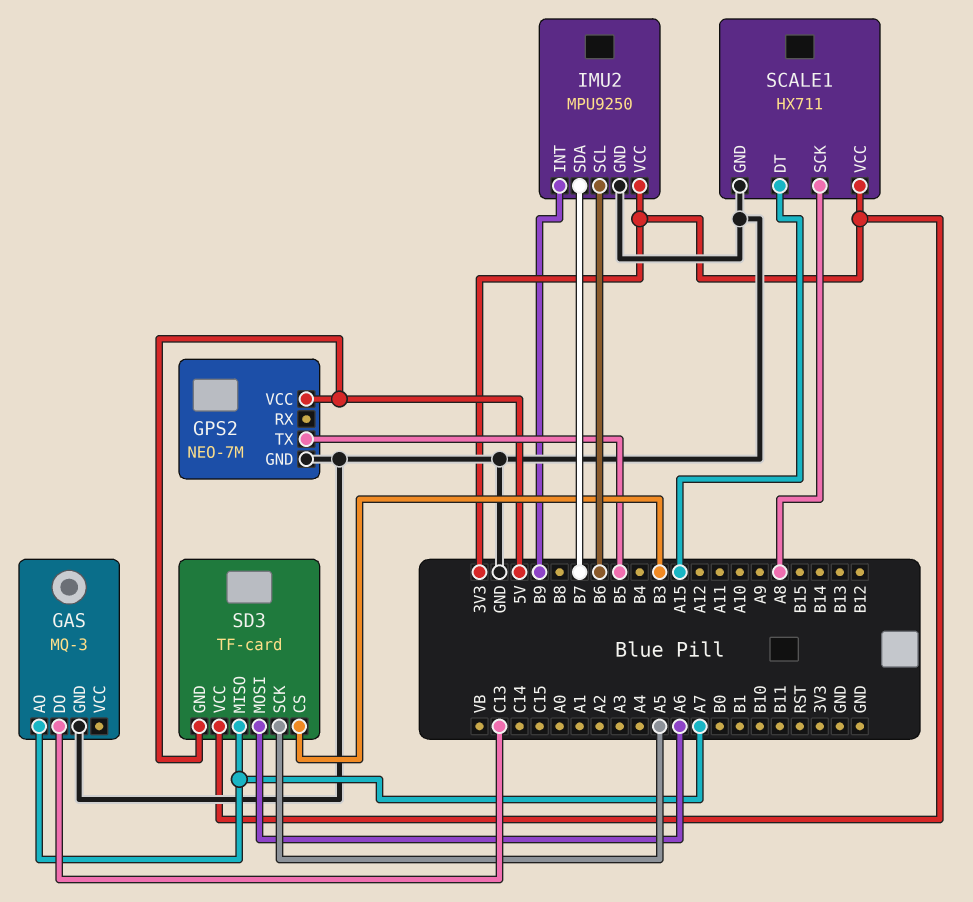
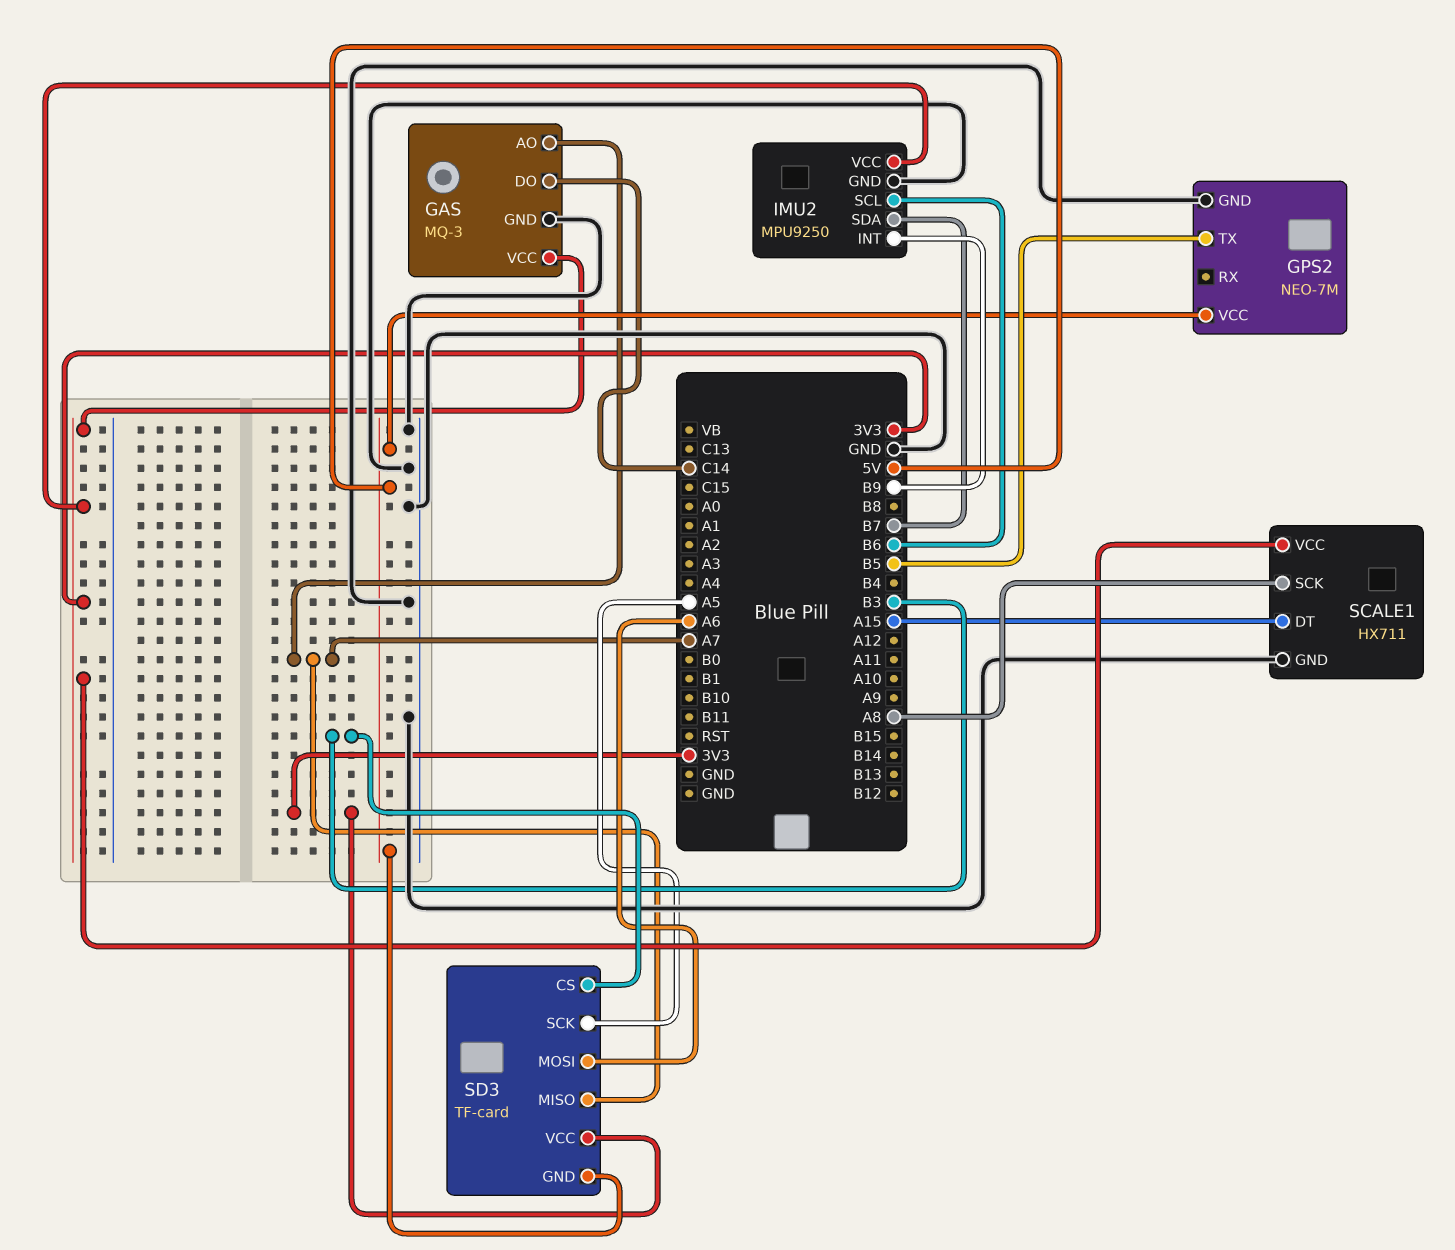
GAS pin DO: C13 -> C14
GAS pin VCC: none -> 3V3

